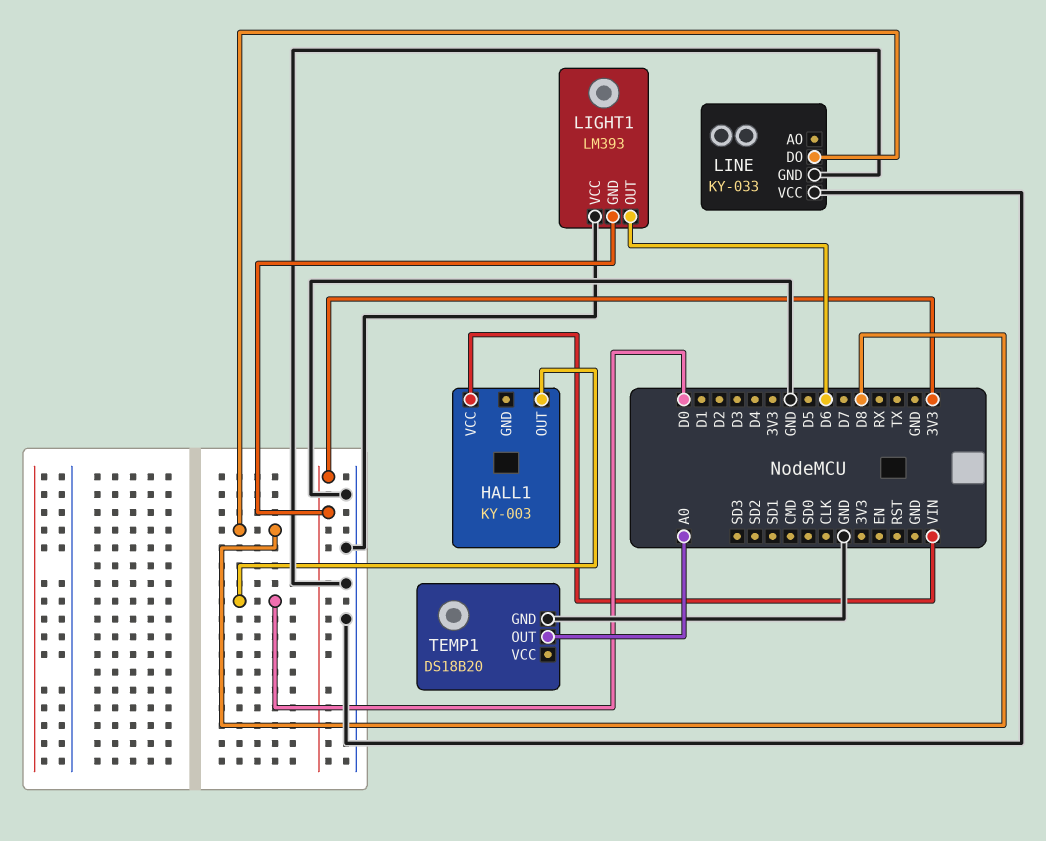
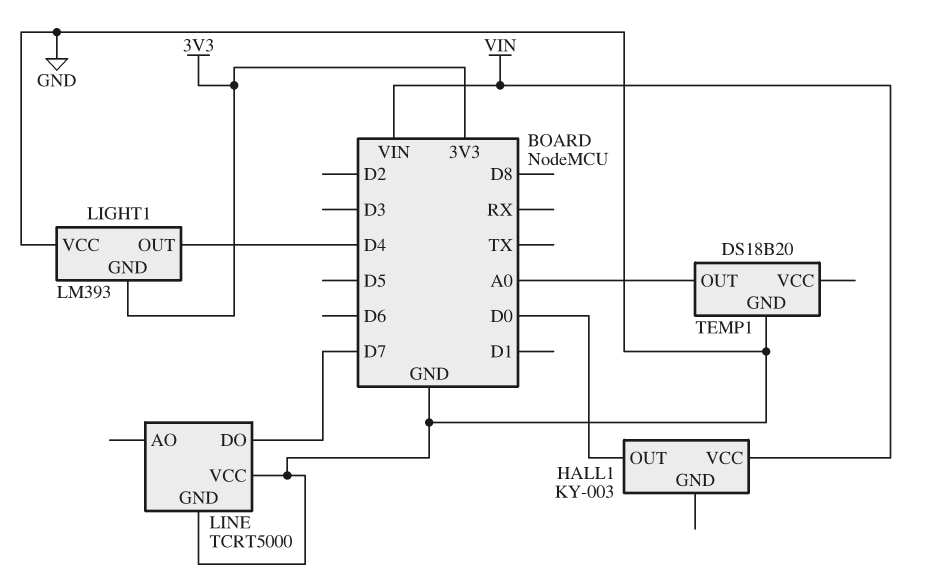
LIGHT1 pin OUT: D6 -> D4
LINE: KY-033 -> TCRT5000
LINE pin DO: D8 -> D7

